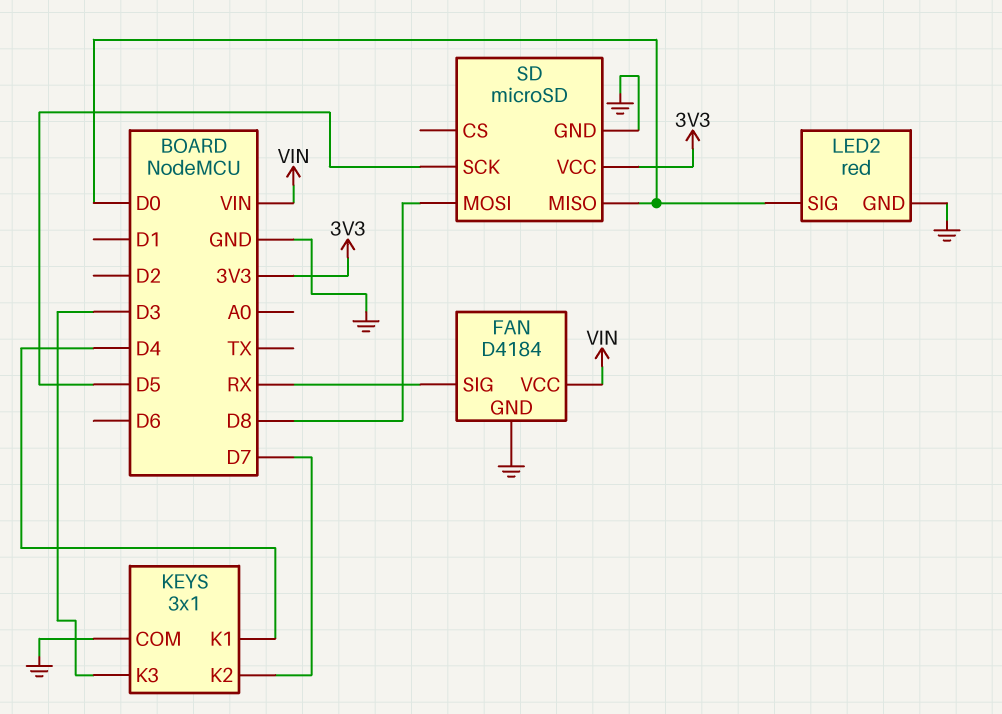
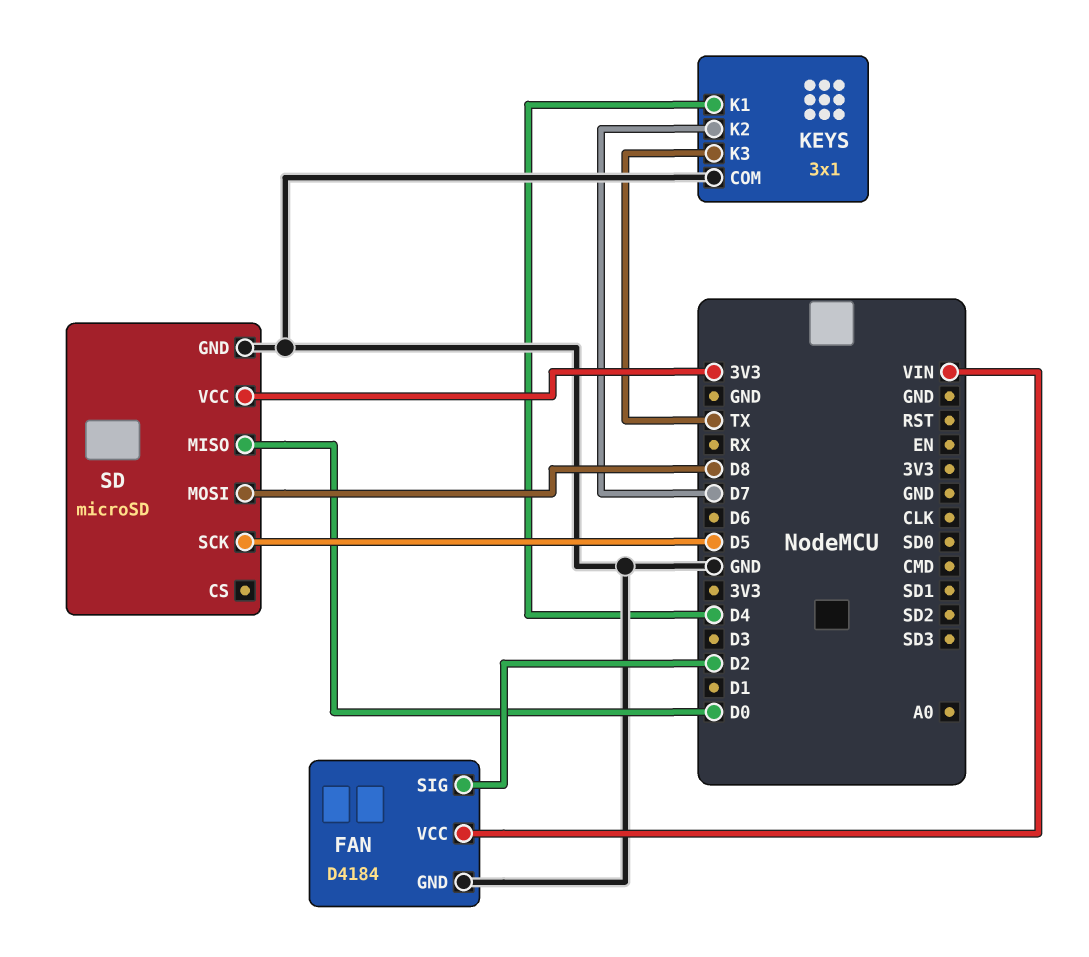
FAN pin SIG: RX -> D2
KEYS pin K3: D3 -> TX
LED2: red -> none
LED2 pin GND: GND -> none
LED2 pin SIG: D0 -> none

